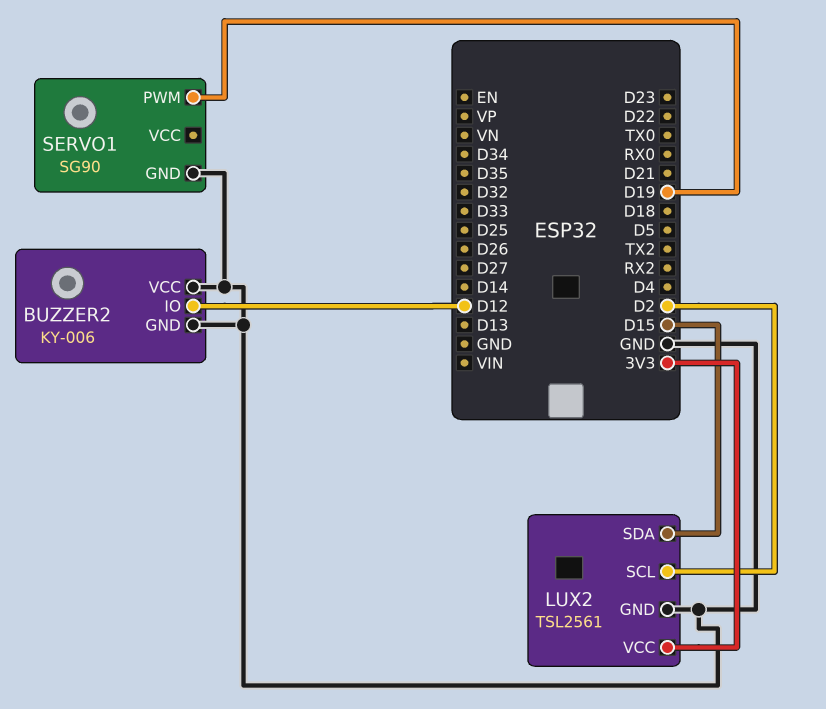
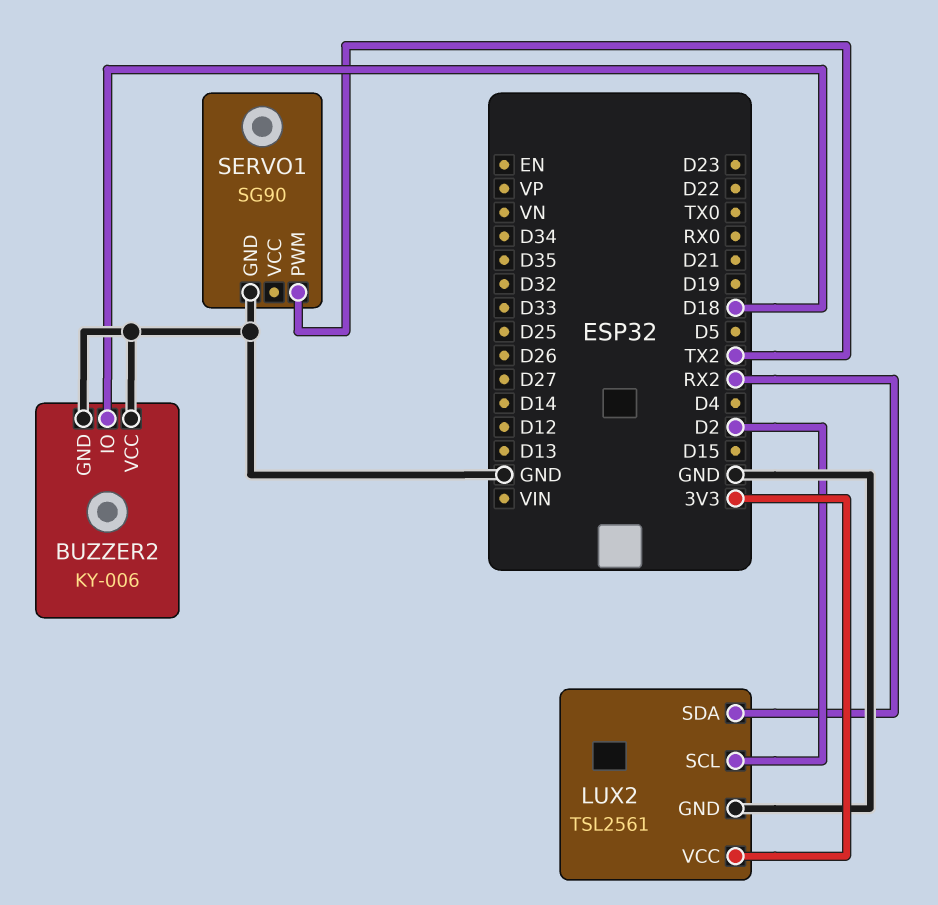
BUZZER2 pin IO: D12 -> D18
LUX2 pin SDA: D15 -> RX2
SERVO1 pin PWM: D19 -> TX2

